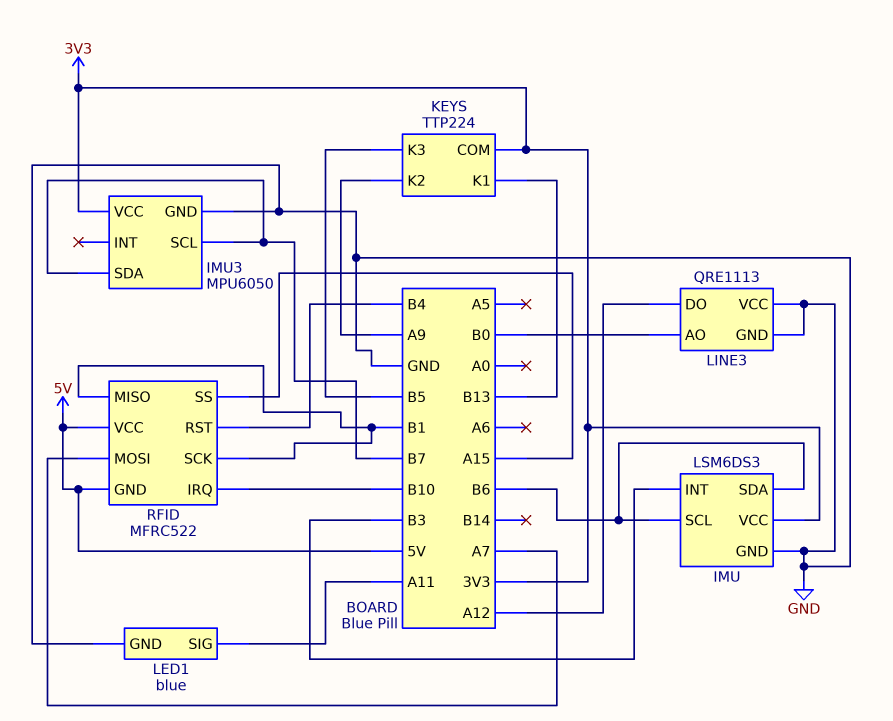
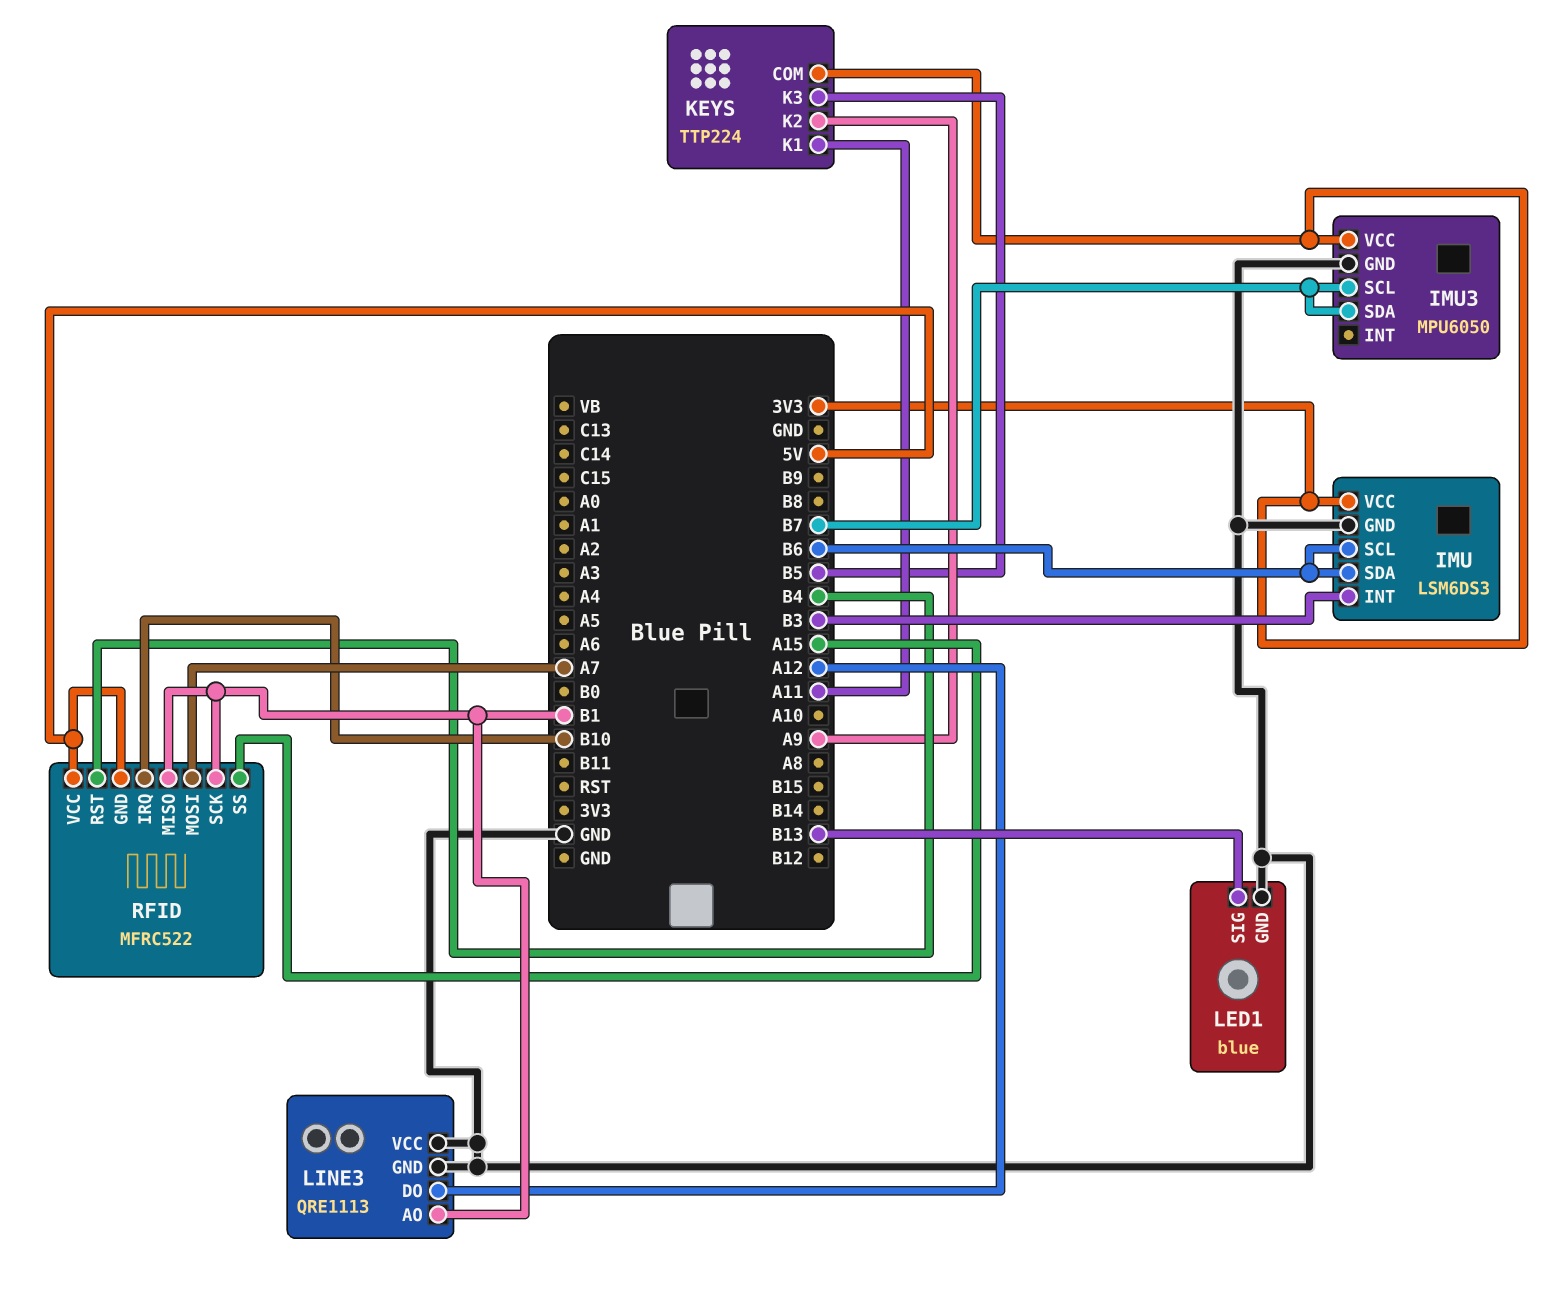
KEYS pin K1: B13 -> A11
LED1 pin SIG: A11 -> B13
LINE3 pin AO: B0 -> B1

